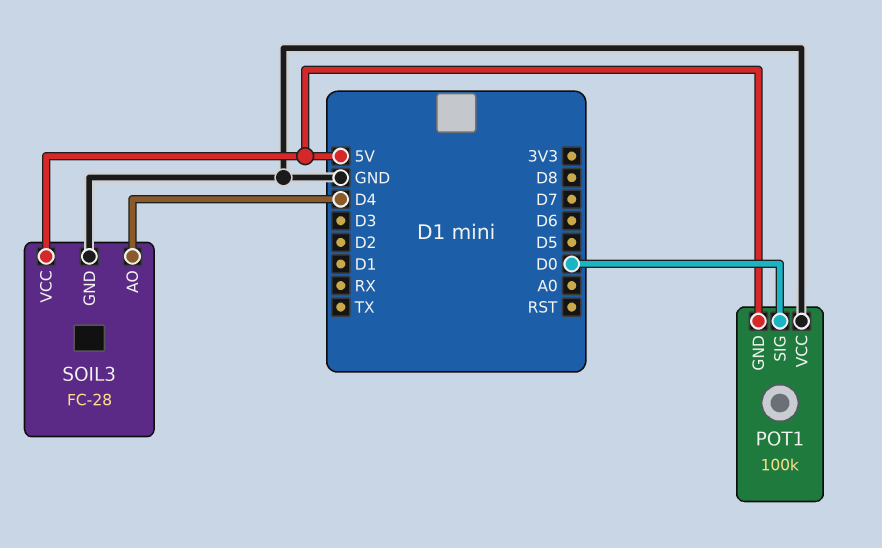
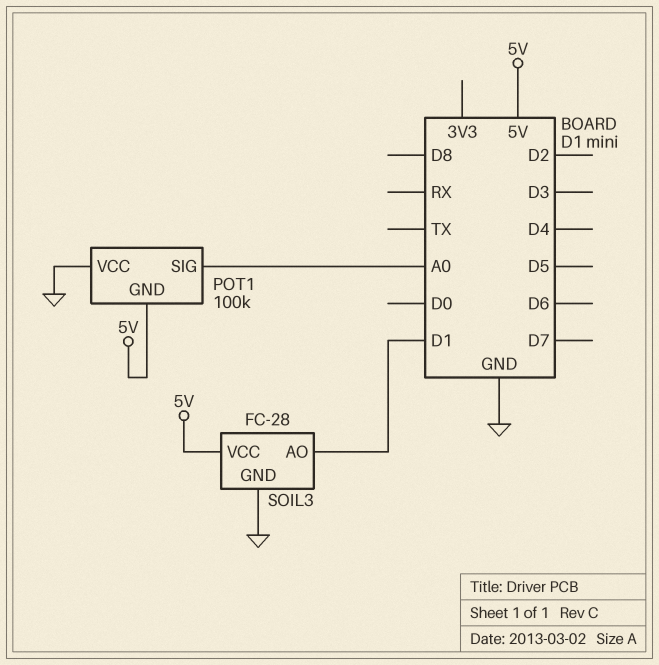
POT1 pin SIG: D0 -> A0
SOIL3 pin AO: D4 -> D1

